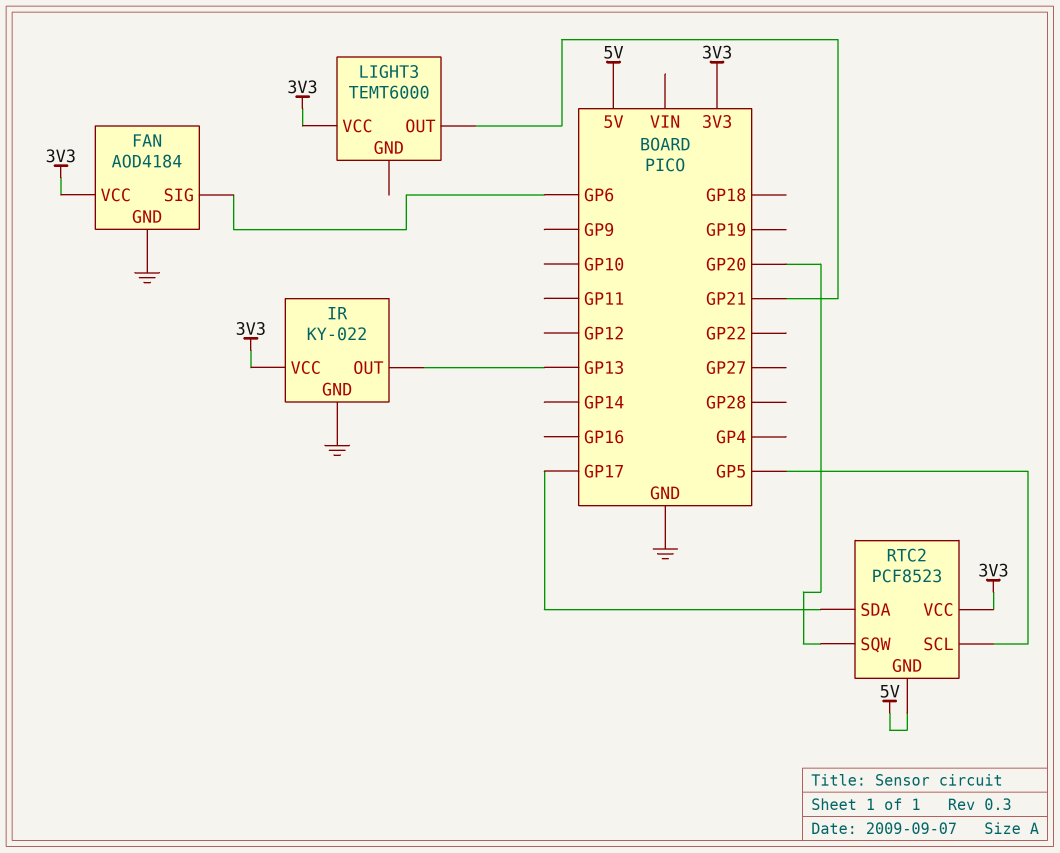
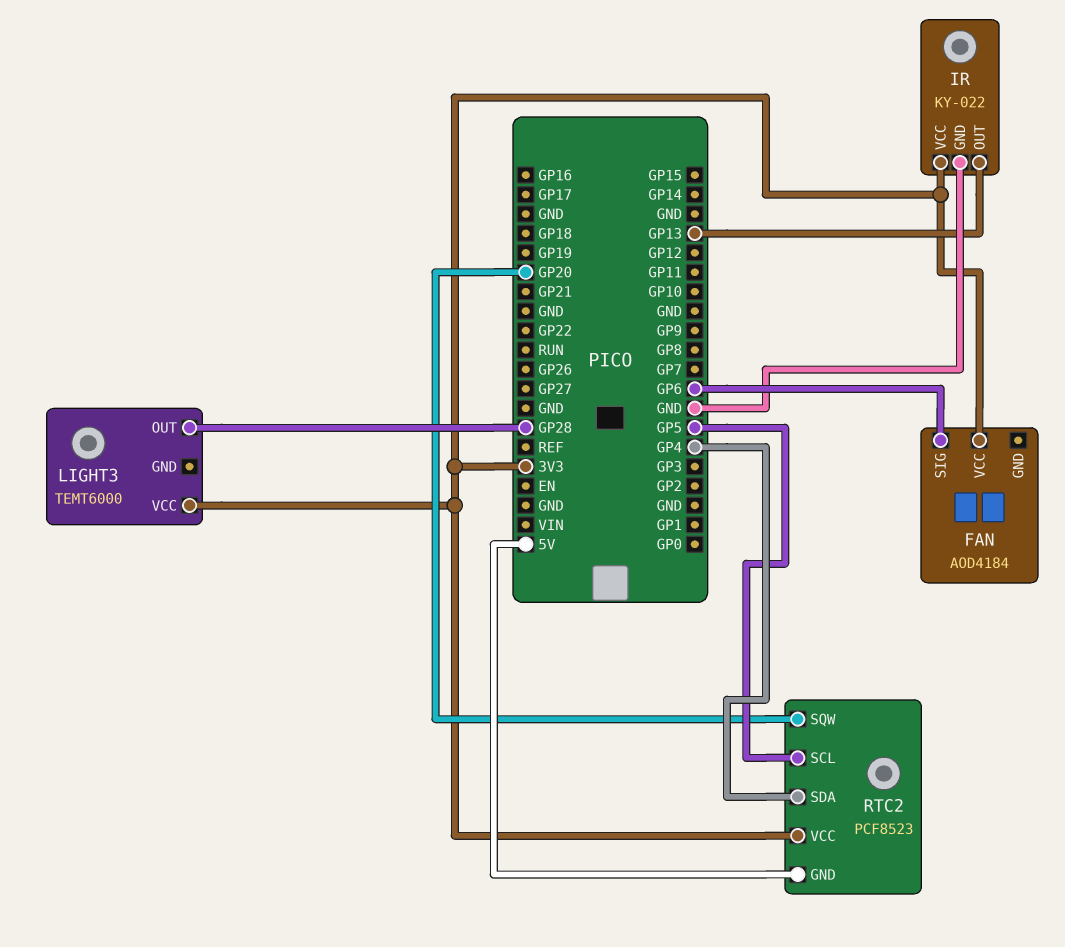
FAN pin GND: GND -> none
LIGHT3 pin OUT: GP21 -> GP28
RTC2 pin SDA: GP17 -> GP4

